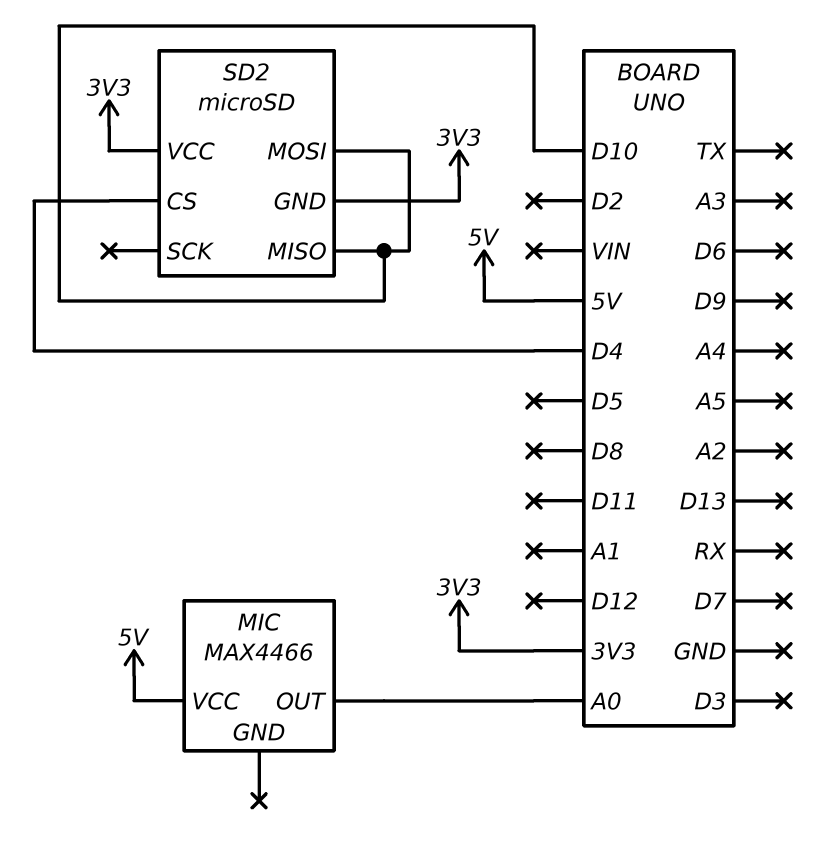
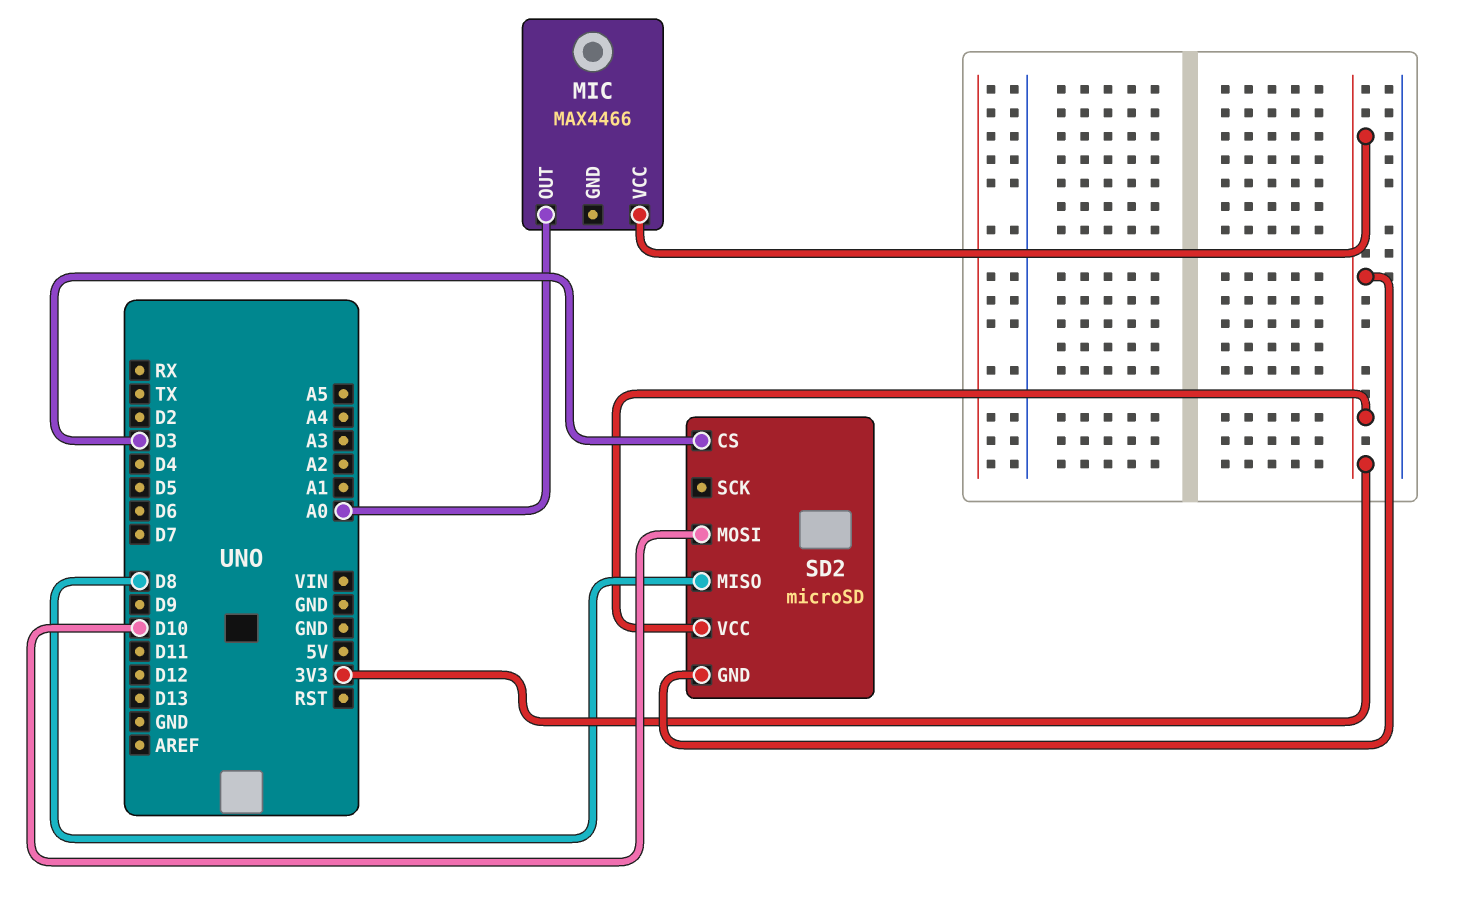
MIC pin VCC: 5V -> 3V3
SD2 pin CS: D4 -> D3
SD2 pin MISO: D10 -> D8

